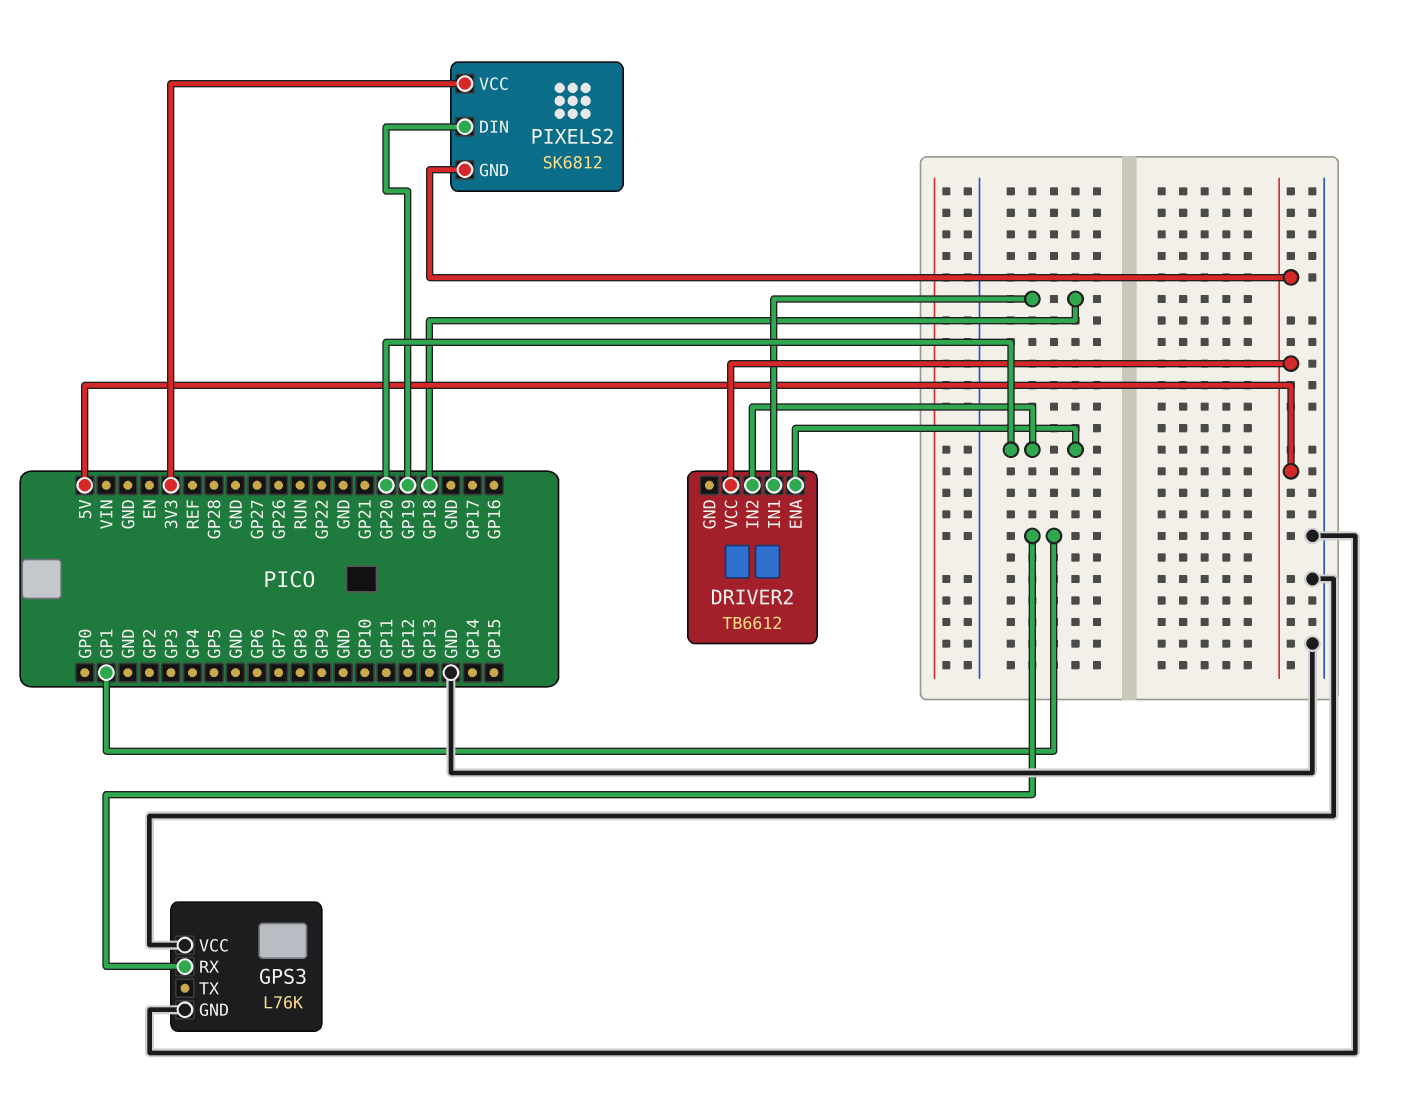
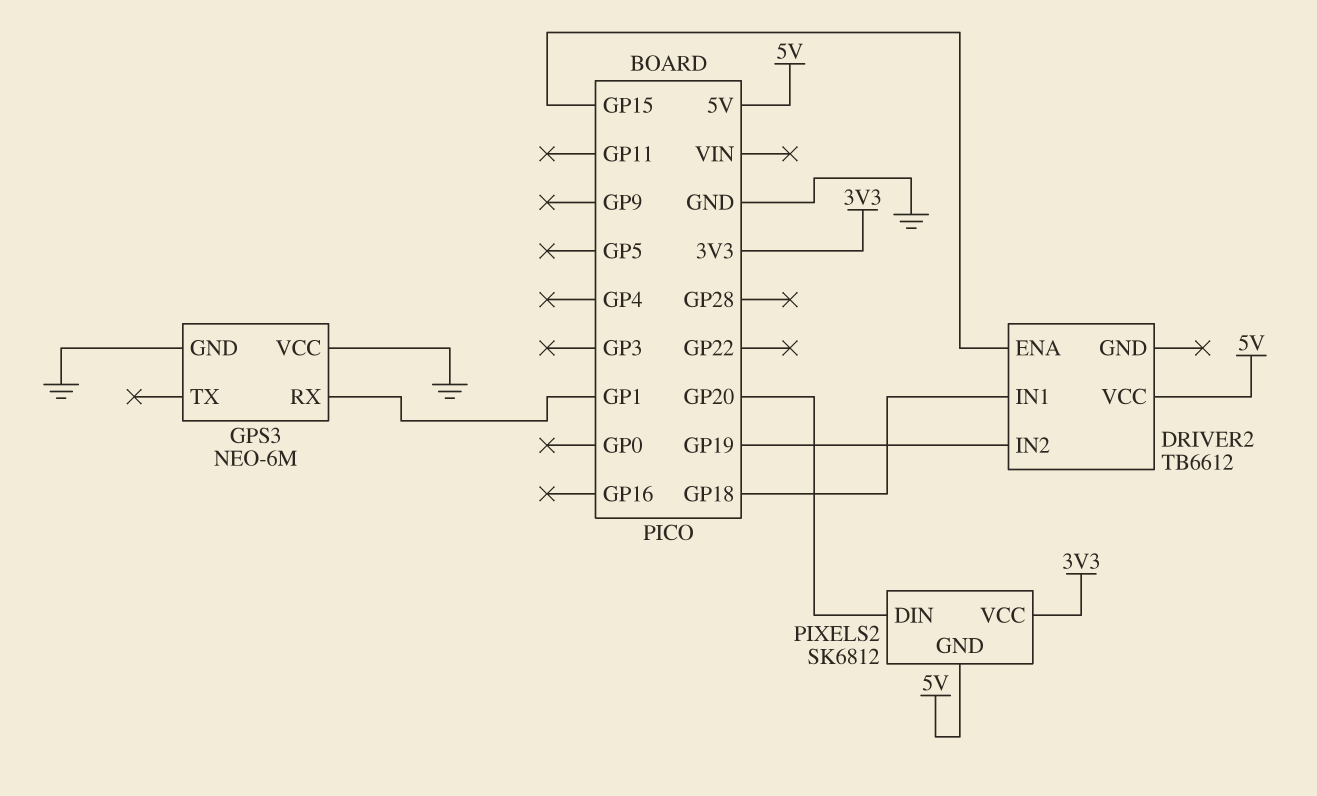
DRIVER2 pin ENA: GP20 -> GP15
DRIVER2 pin IN2: GP20 -> GP19
GPS3: L76K -> NEO-6M
PIXELS2 pin DIN: GP19 -> GP20

